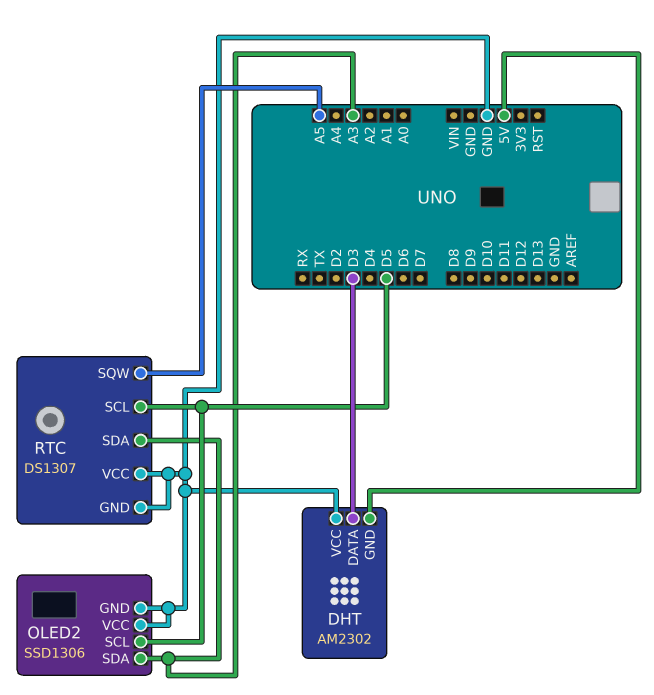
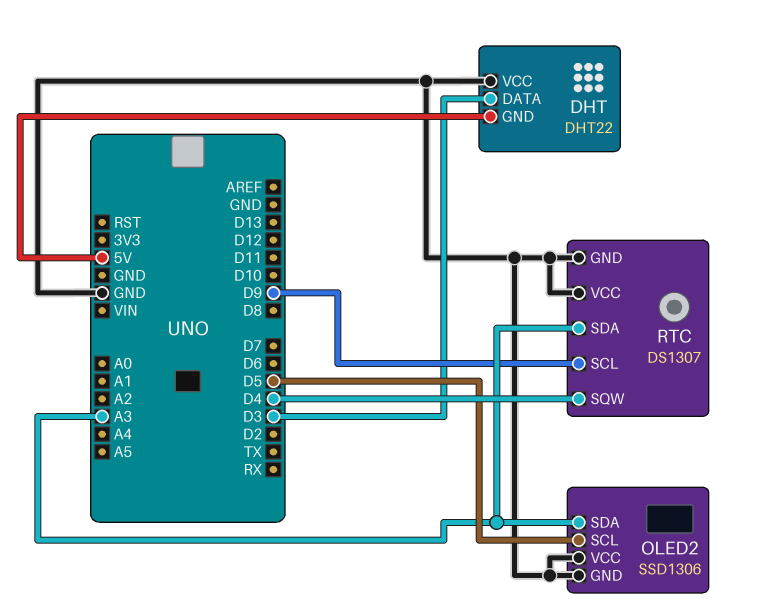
DHT: AM2302 -> DHT22
RTC pin SCL: D5 -> D9
RTC pin SQW: A5 -> D4

